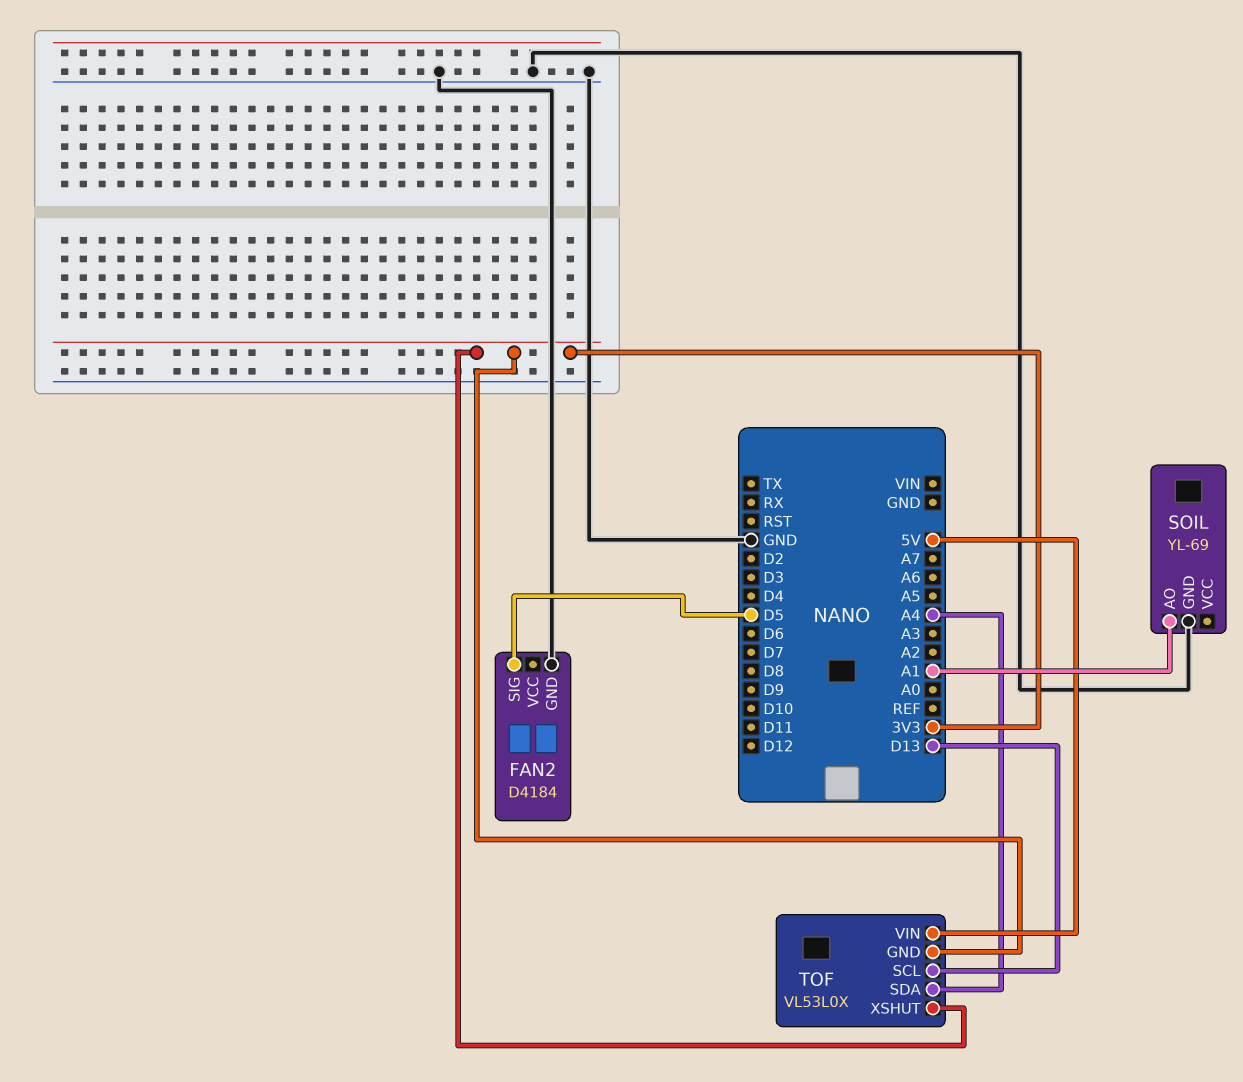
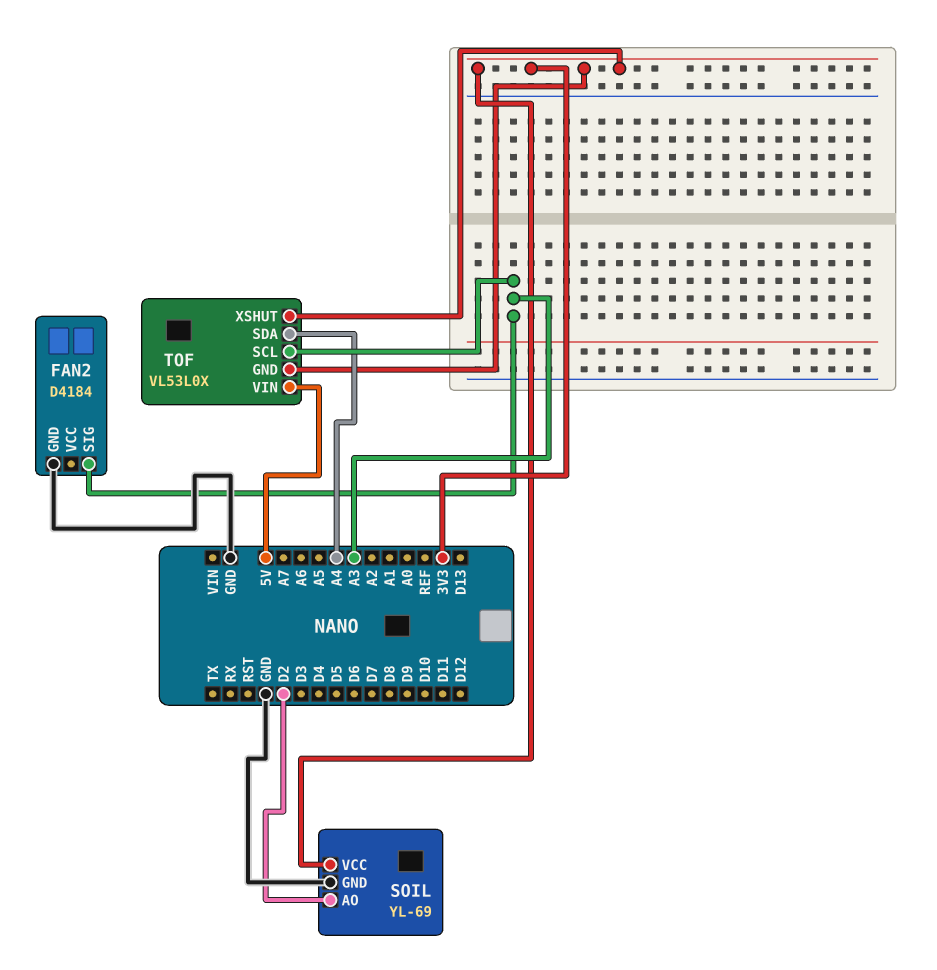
FAN2 pin SIG: D5 -> A3
SOIL pin AO: A1 -> D2
SOIL pin VCC: none -> 3V3
TOF pin SCL: D13 -> A3

